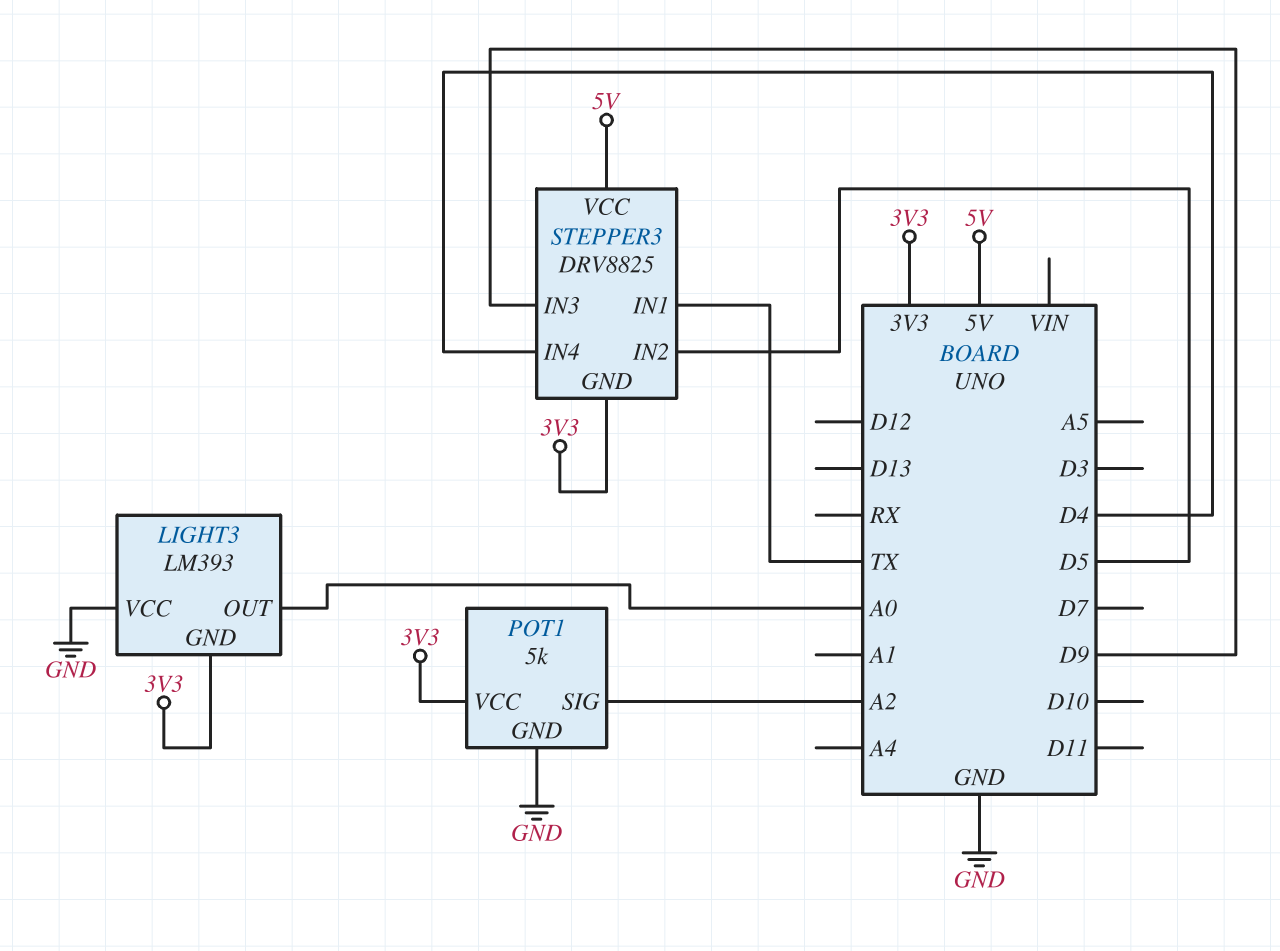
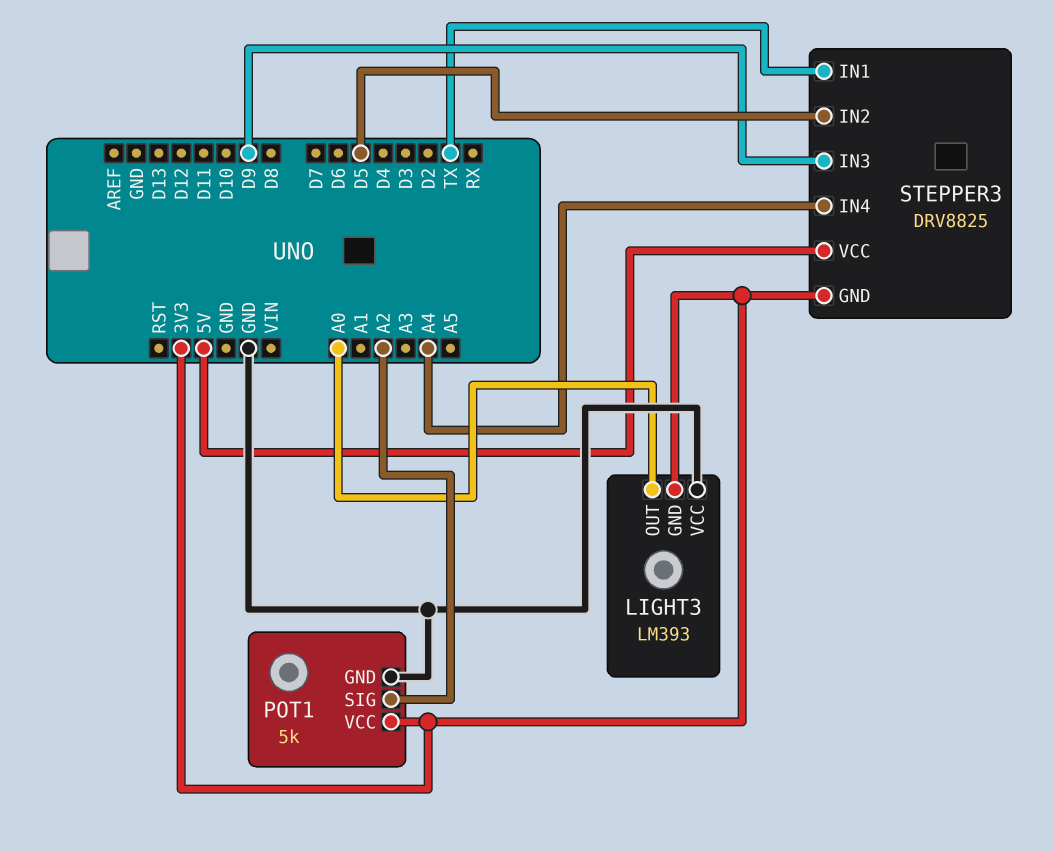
STEPPER3 pin IN4: D4 -> A4

